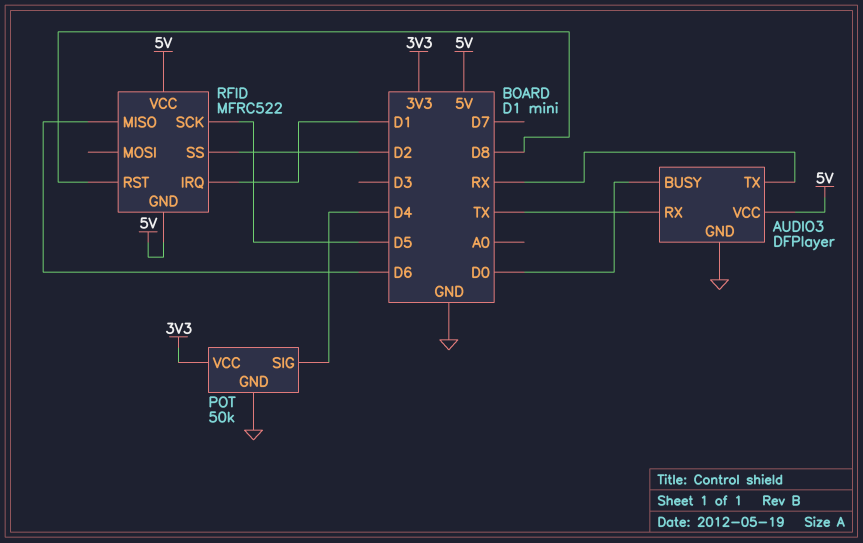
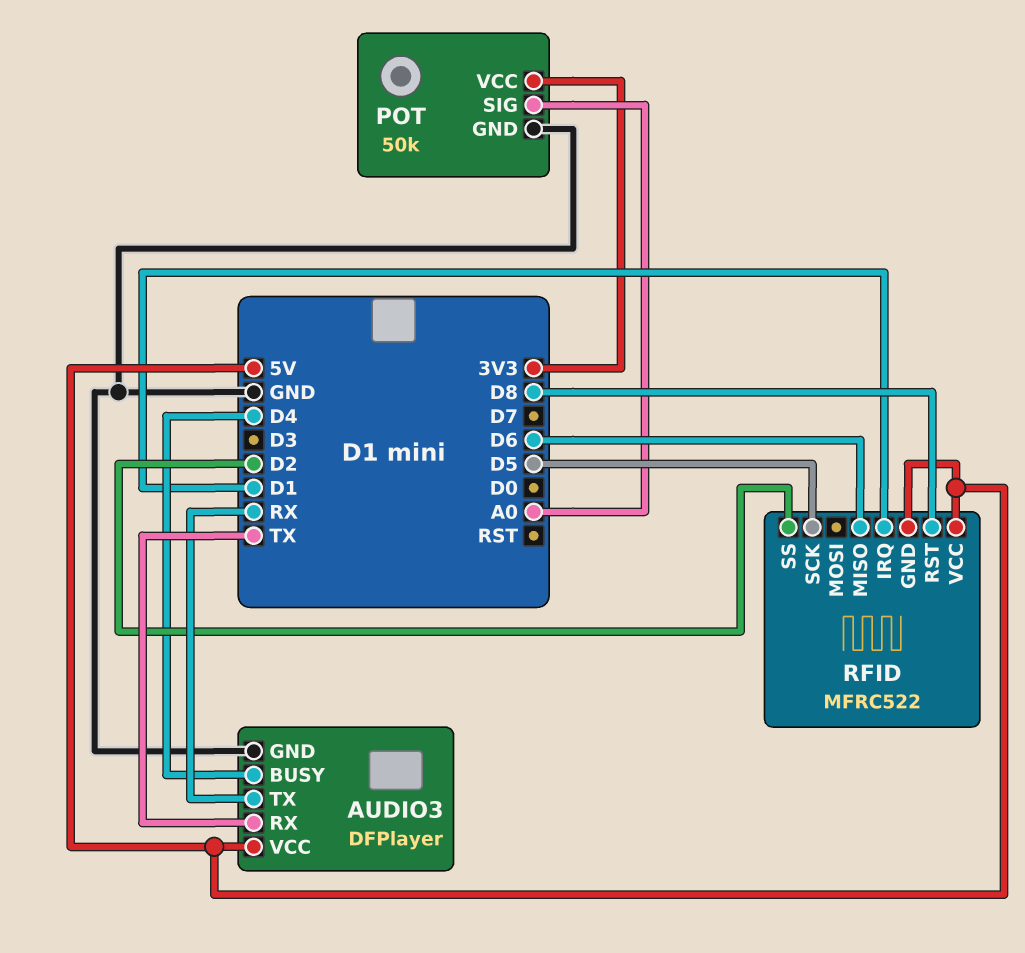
AUDIO3 pin BUSY: D0 -> D4
POT pin SIG: D4 -> A0

